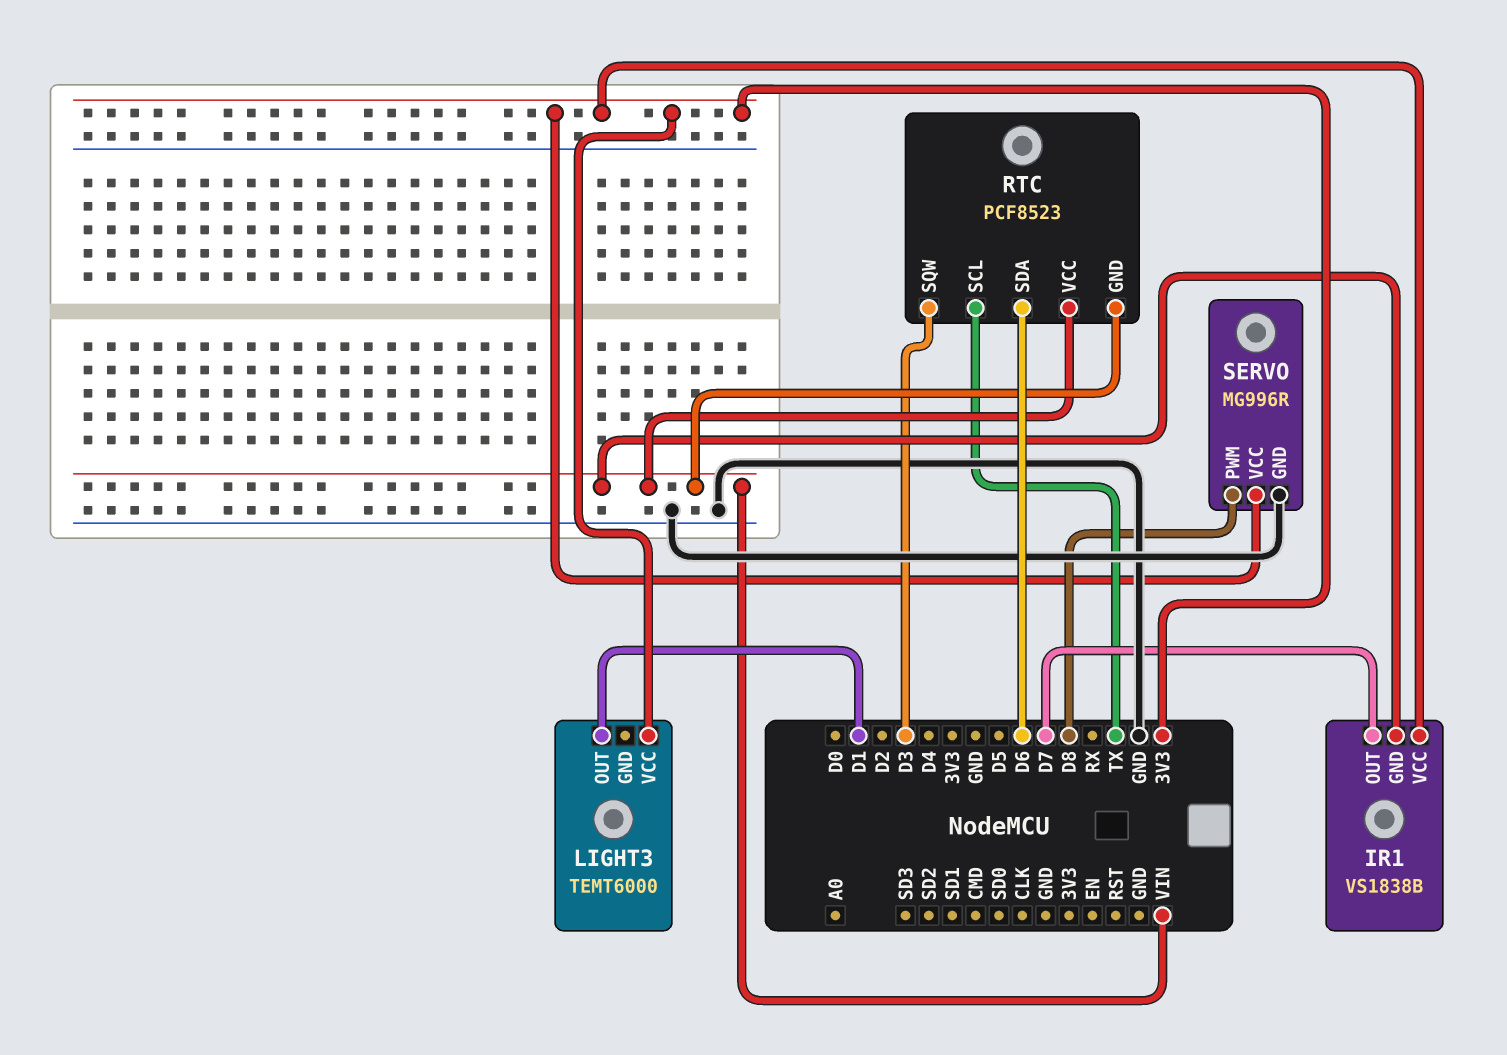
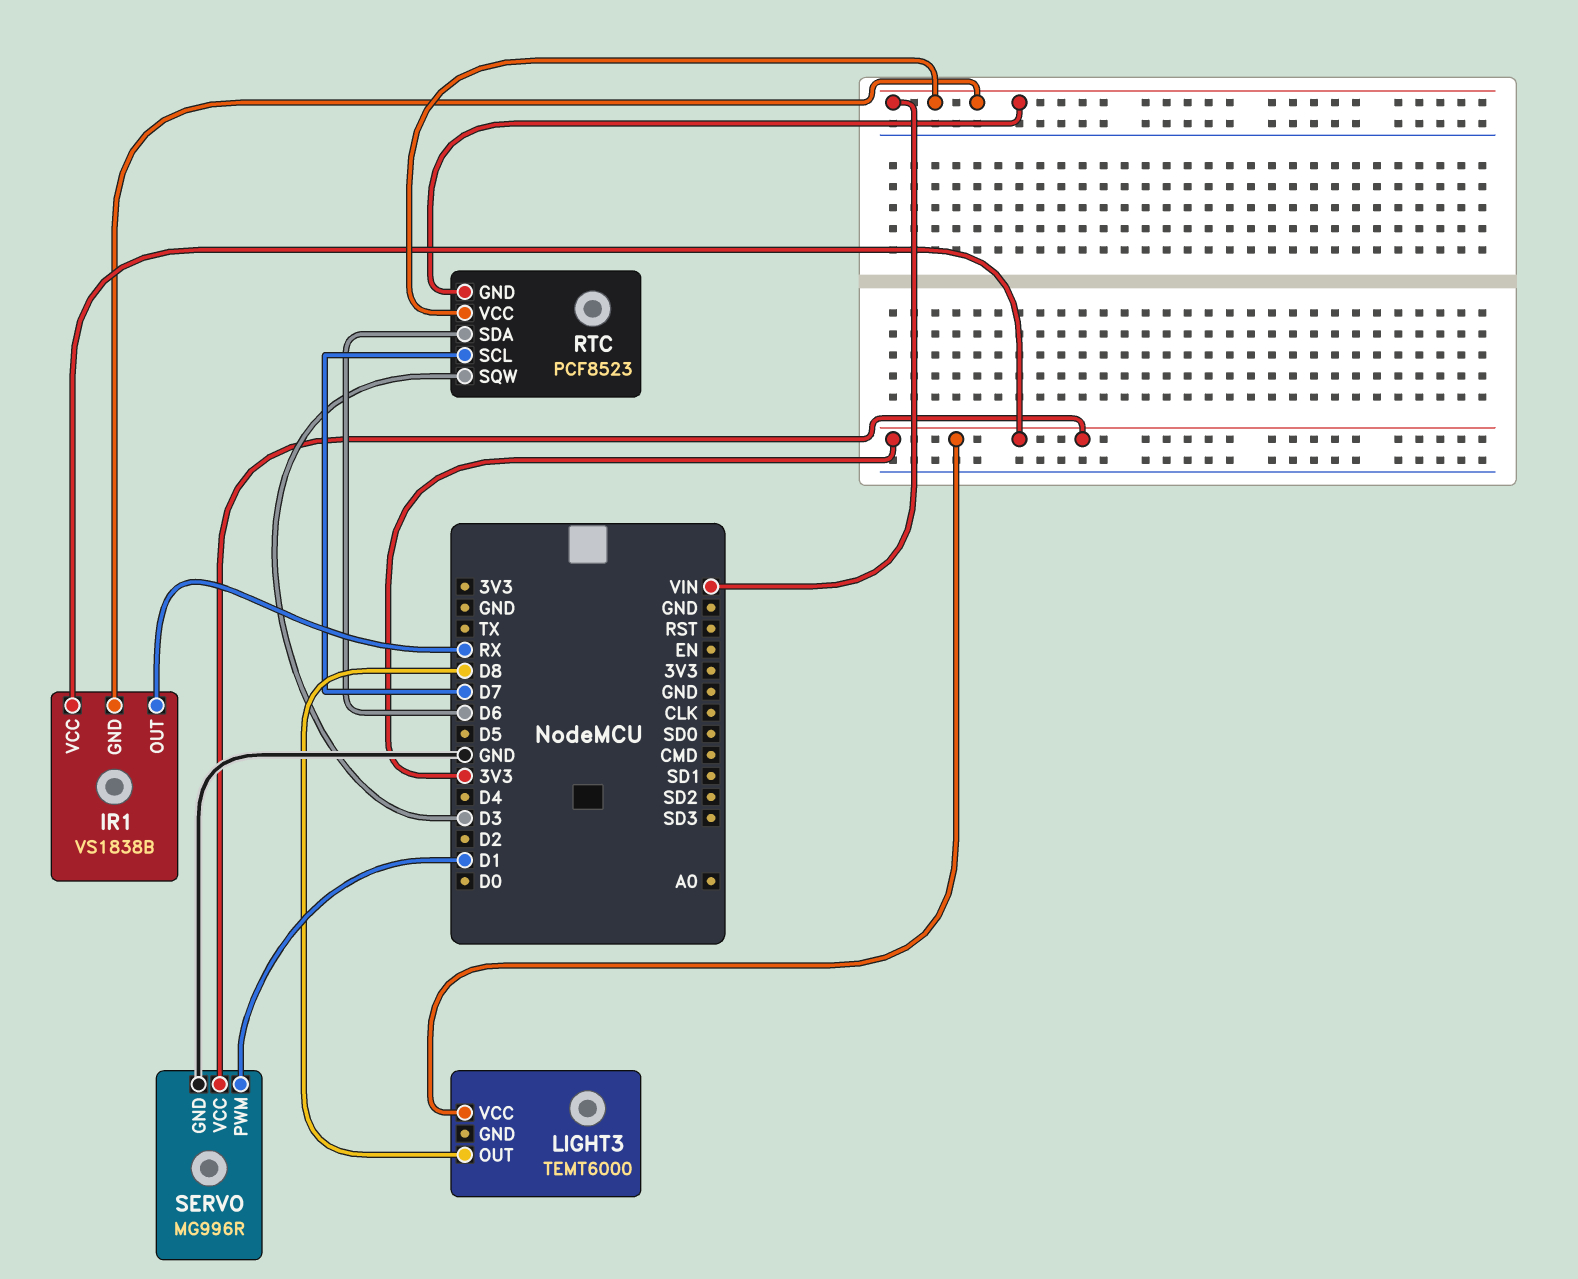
IR1 pin OUT: D7 -> RX
LIGHT3 pin OUT: D1 -> D8
RTC pin SCL: TX -> D7
SERVO pin PWM: D8 -> D1

